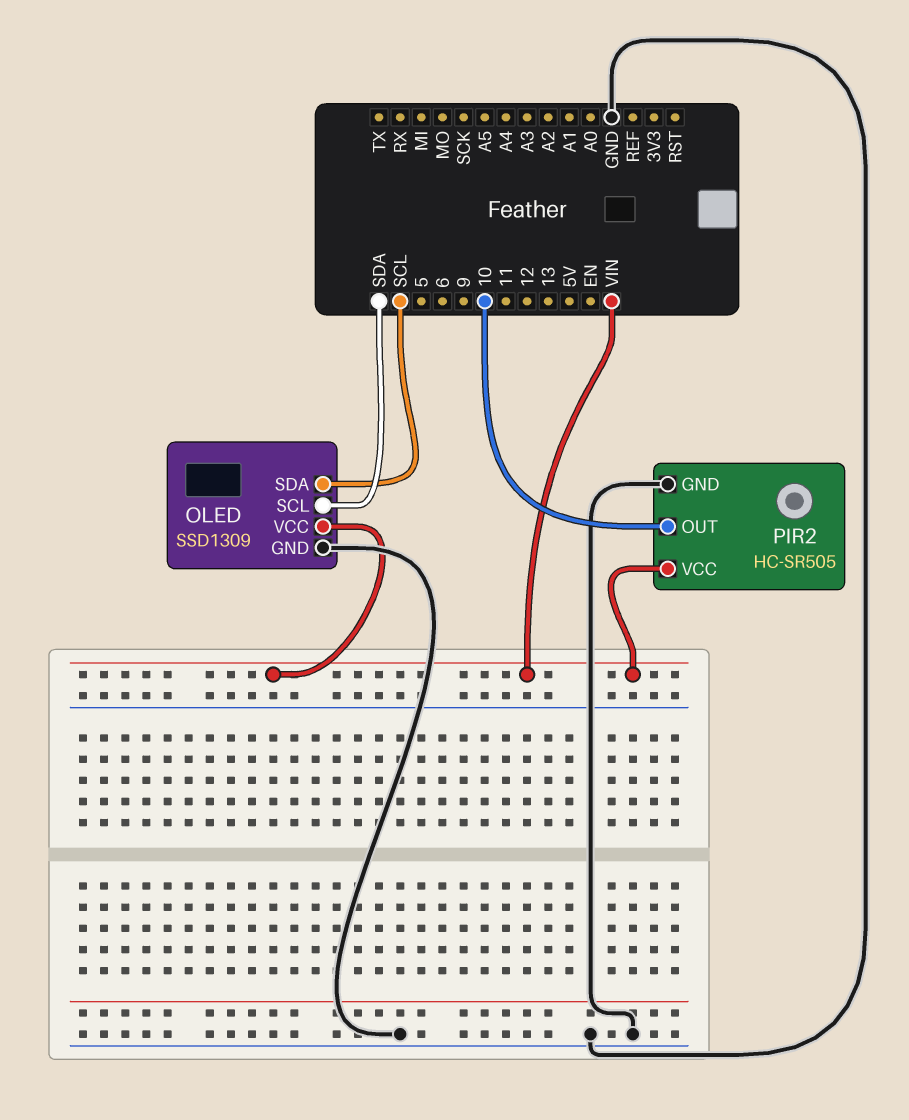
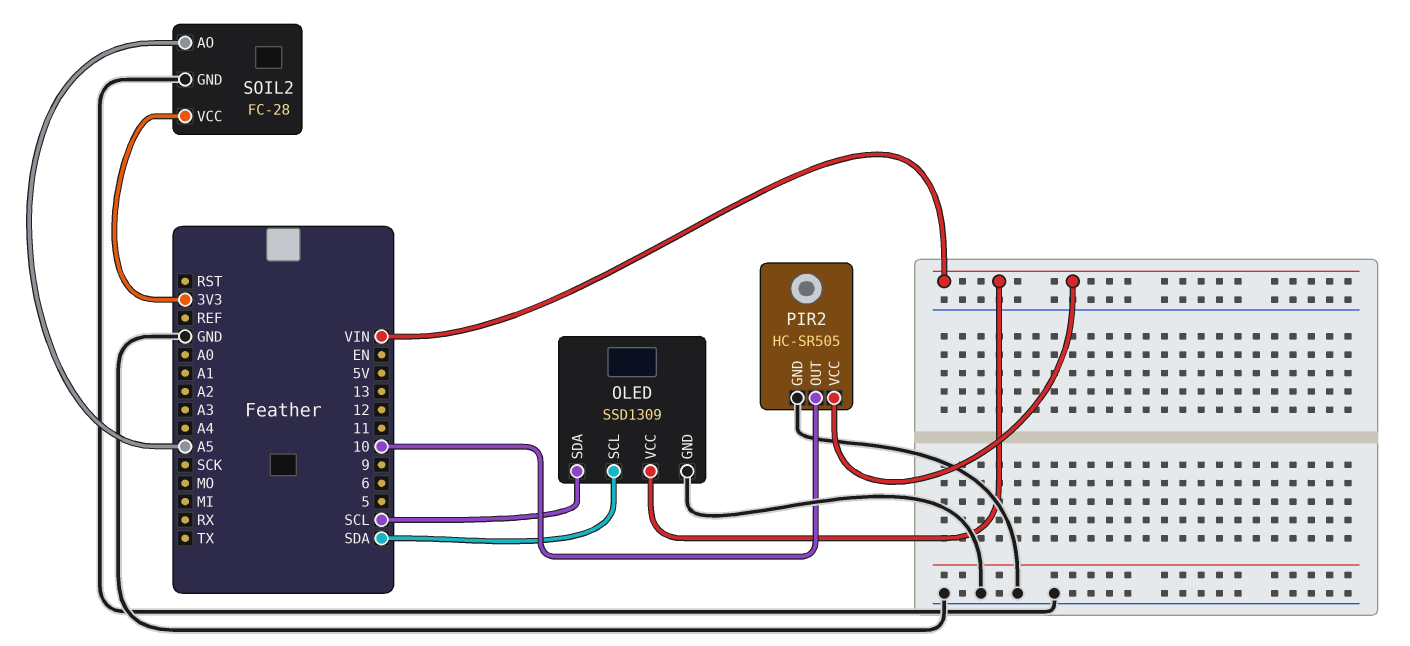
SOIL2: none -> FC-28
SOIL2 pin AO: none -> A5
SOIL2 pin GND: none -> GND
SOIL2 pin VCC: none -> 3V3

